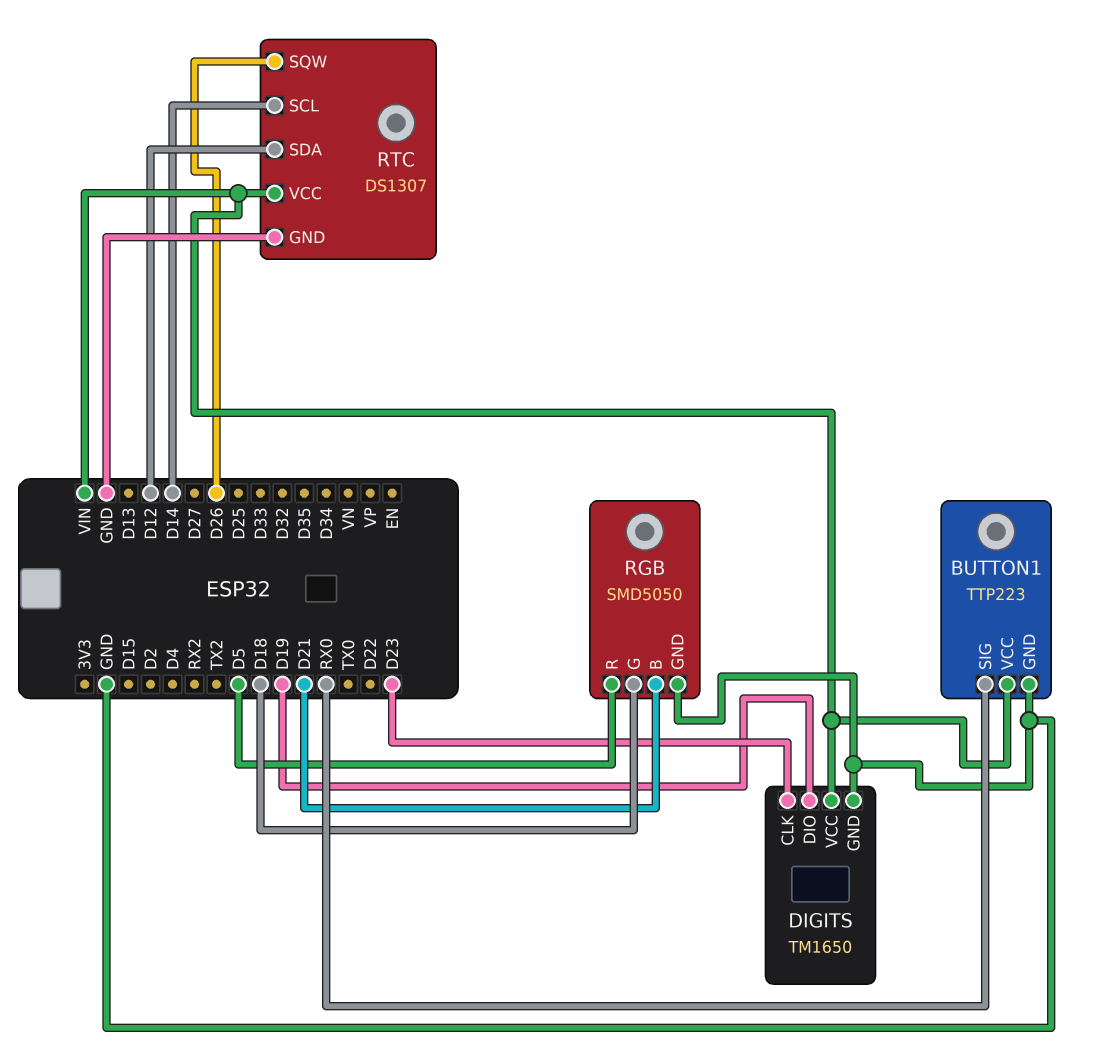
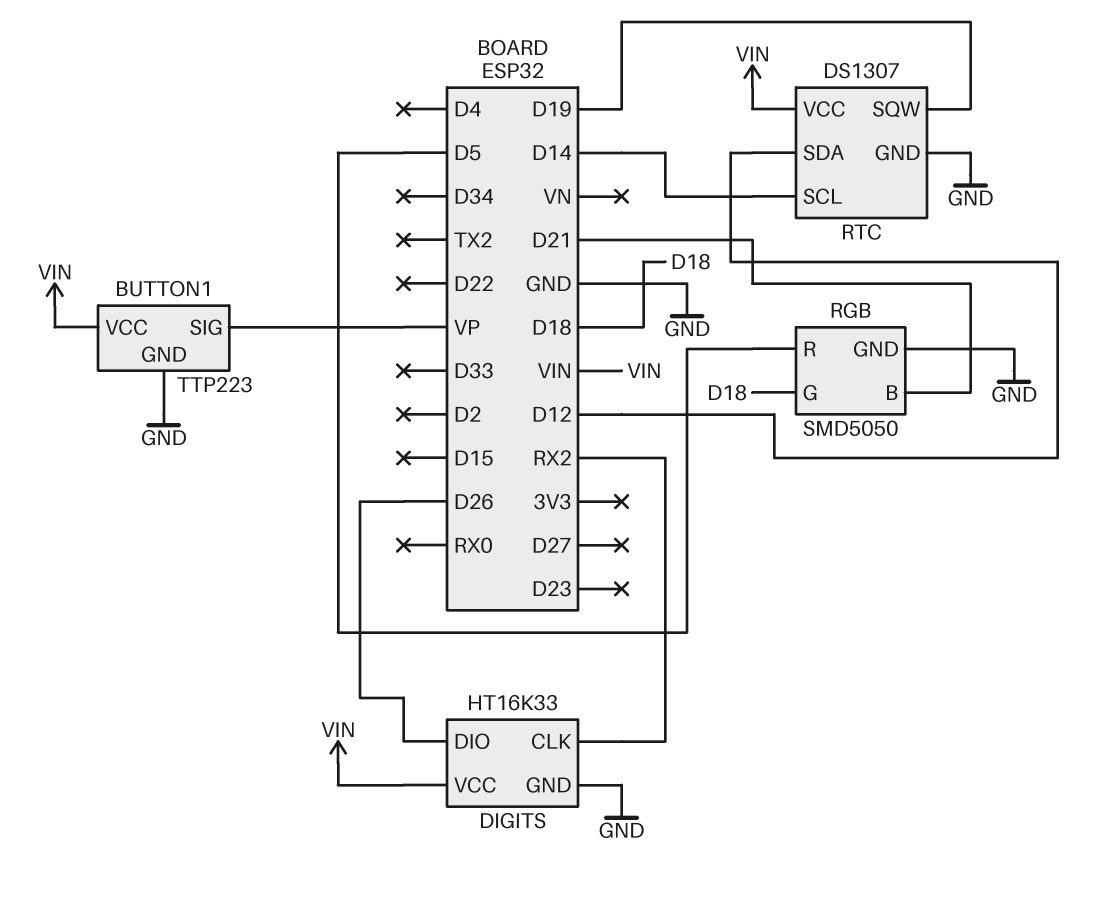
BUTTON1 pin SIG: RX0 -> VP
DIGITS: TM1650 -> HT16K33
DIGITS pin CLK: D23 -> RX2
DIGITS pin DIO: D19 -> D26
RTC pin SQW: D26 -> D19

